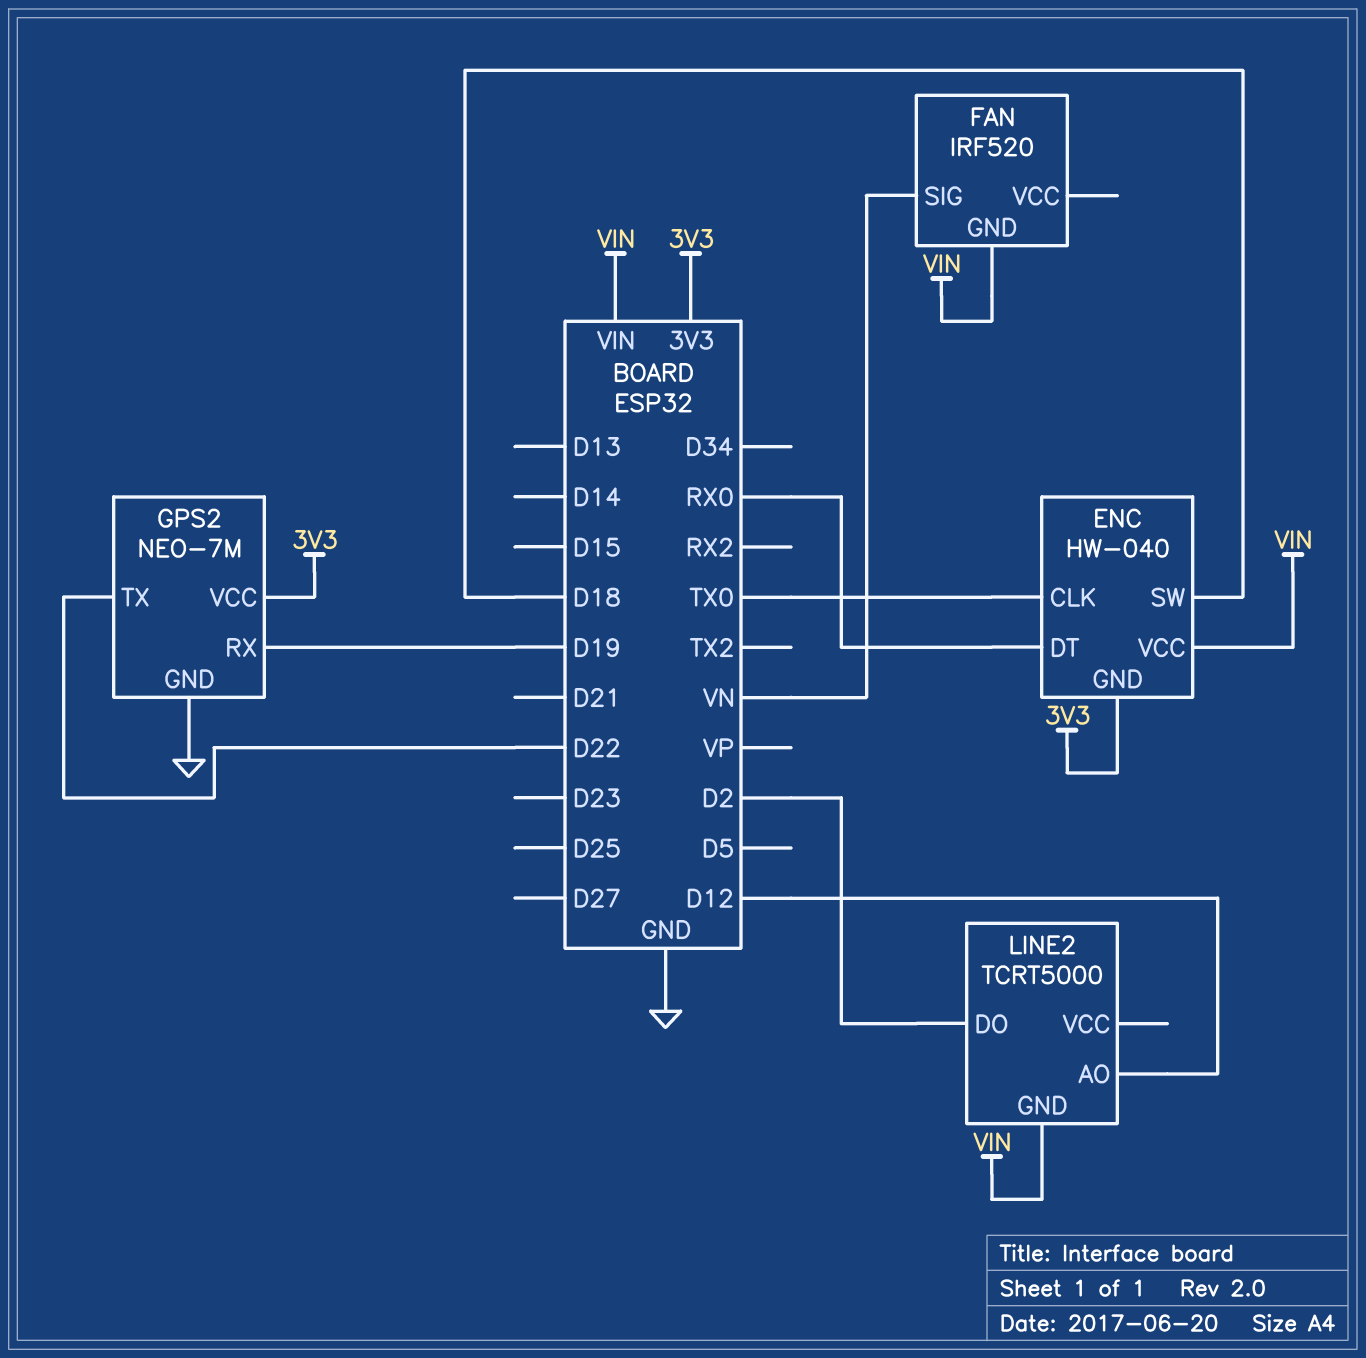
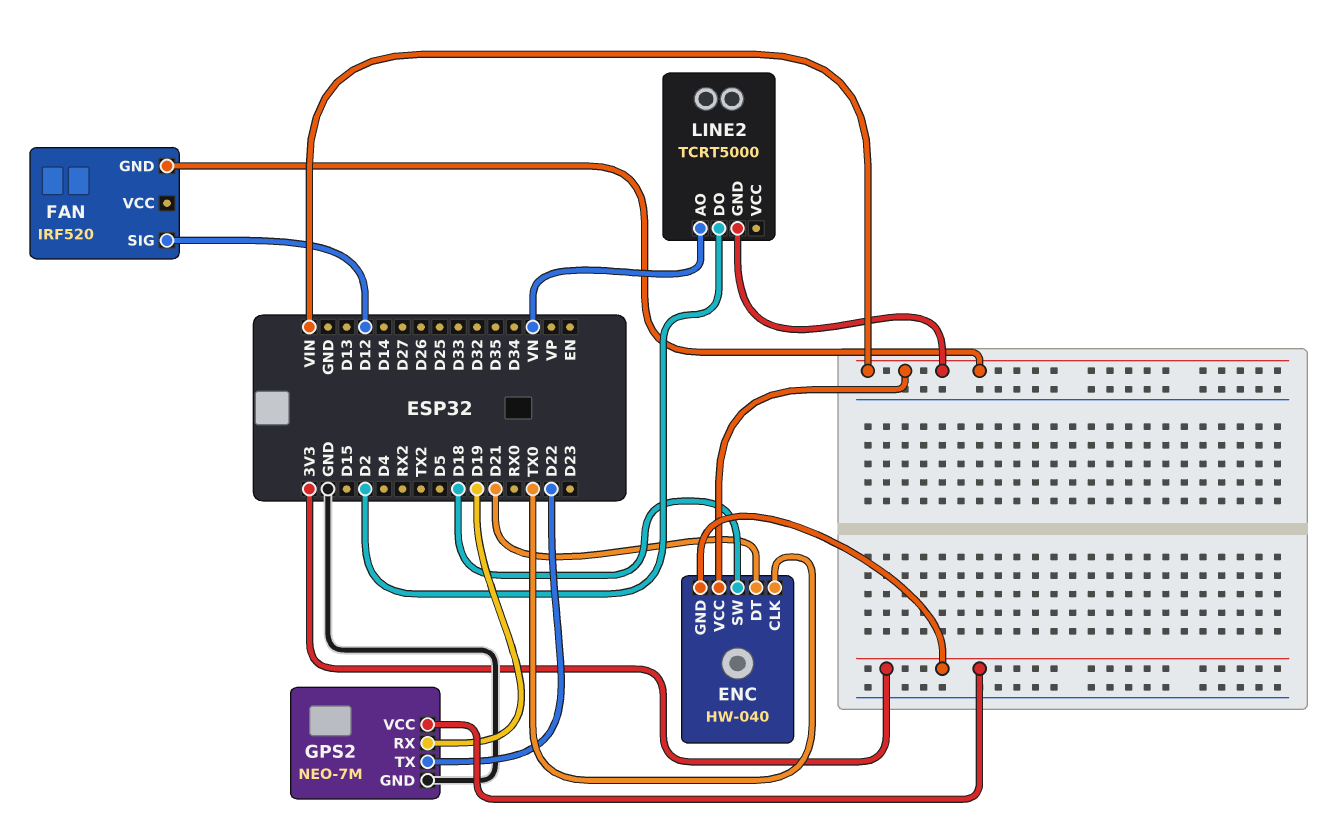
ENC pin DT: RX0 -> D21
FAN pin SIG: VN -> D12
LINE2 pin AO: D12 -> VN

